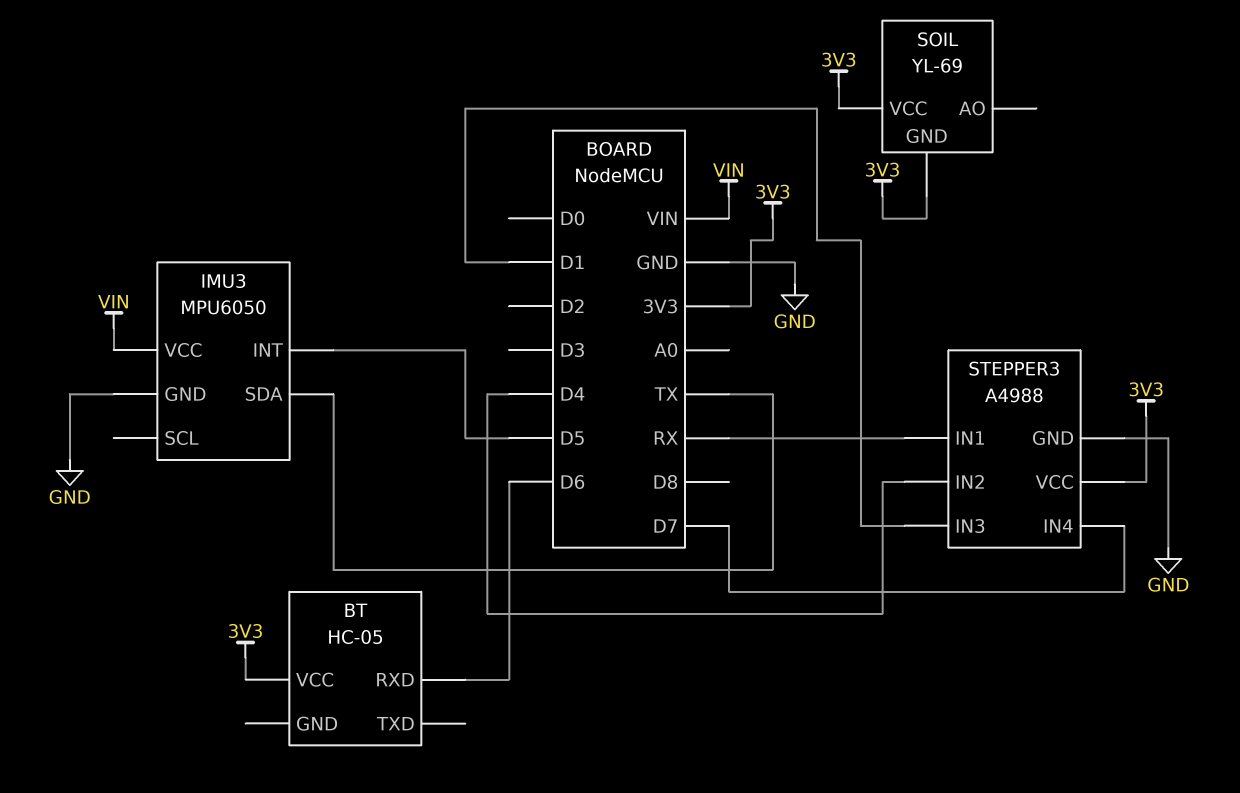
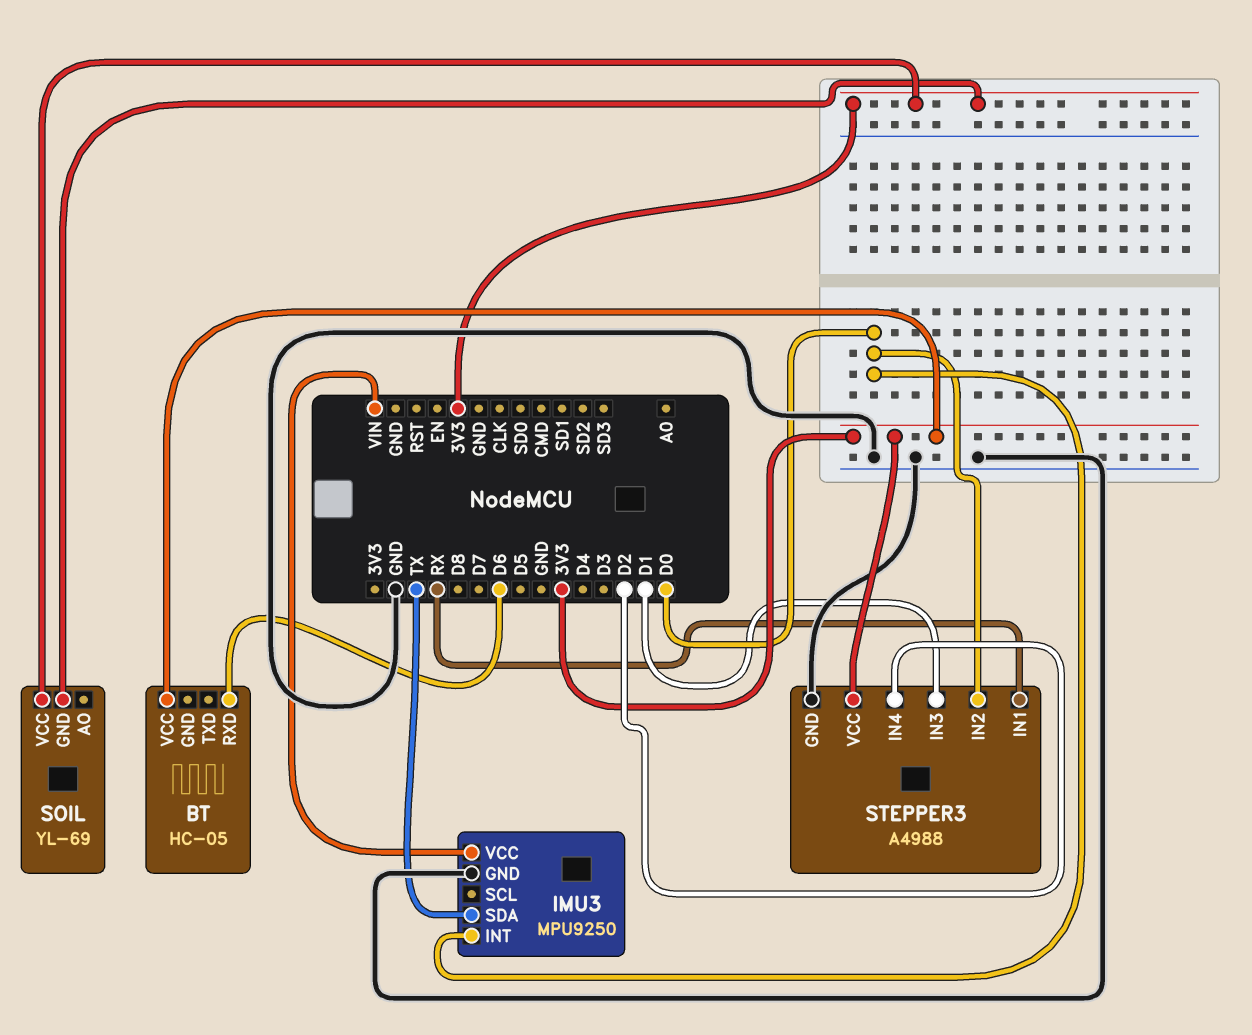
IMU3: MPU6050 -> MPU9250
IMU3 pin INT: D5 -> D0
STEPPER3 pin IN2: D4 -> D0
STEPPER3 pin IN4: D7 -> D2

